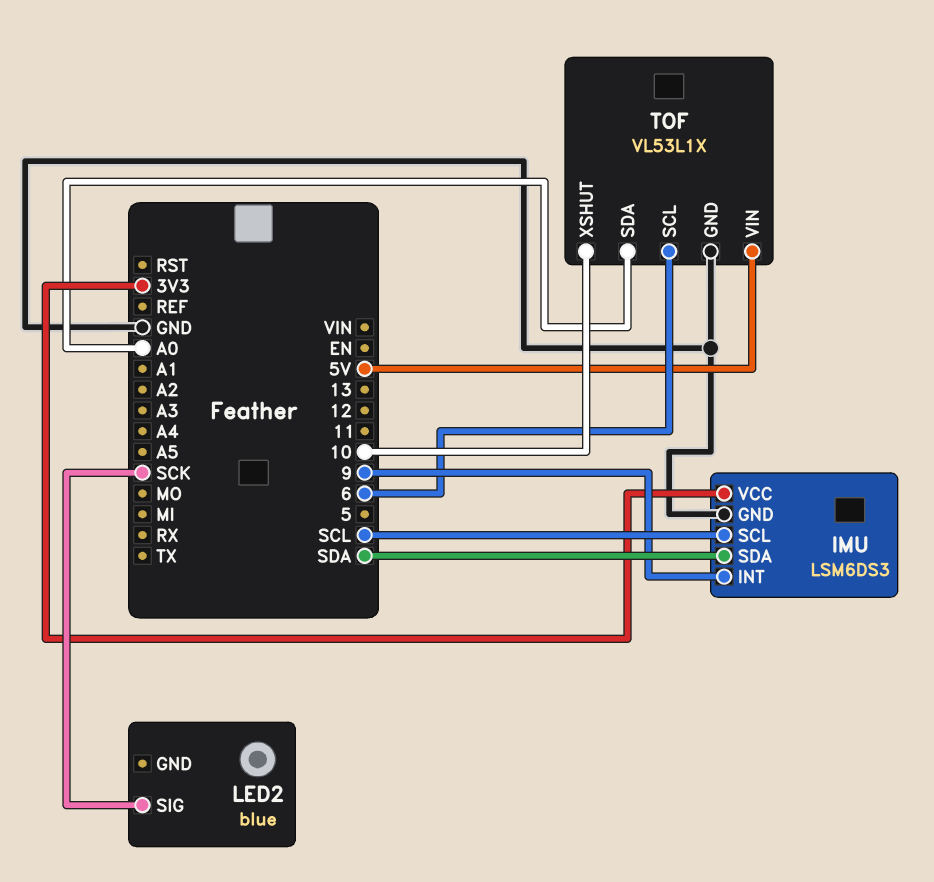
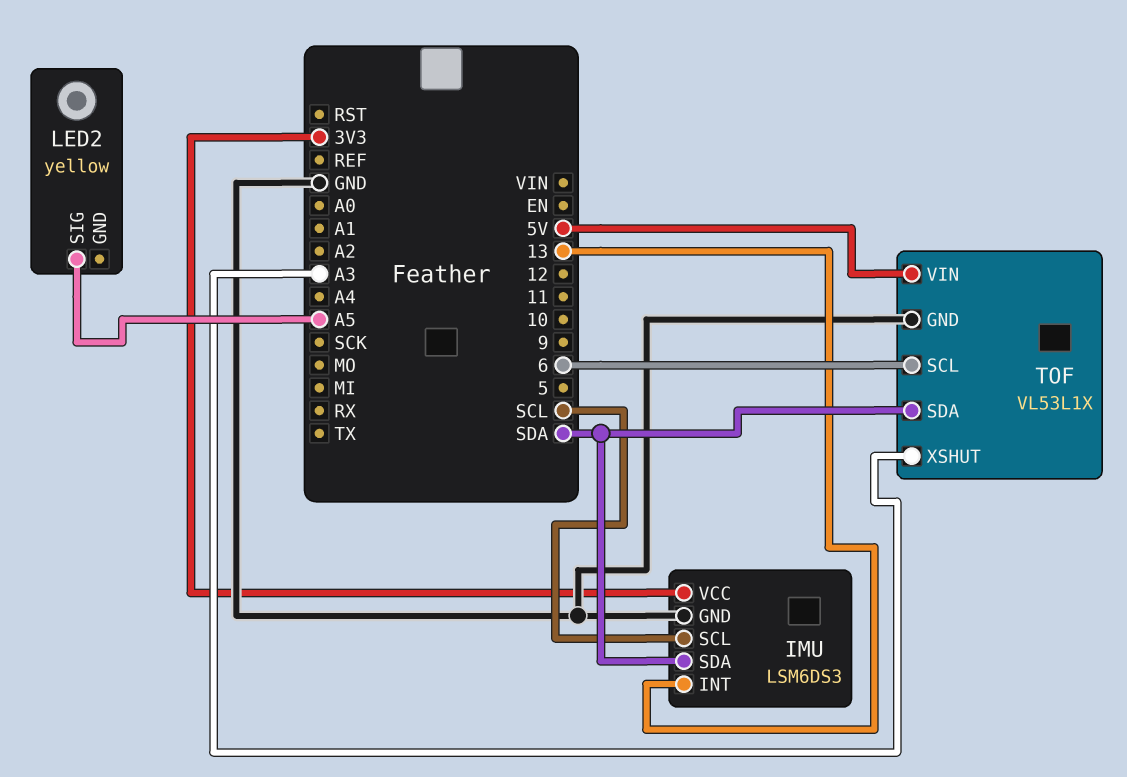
IMU pin INT: 9 -> 13
LED2: blue -> yellow
LED2 pin SIG: SCK -> A5
TOF pin SDA: A0 -> SDA
TOF pin XSHUT: 10 -> A3

